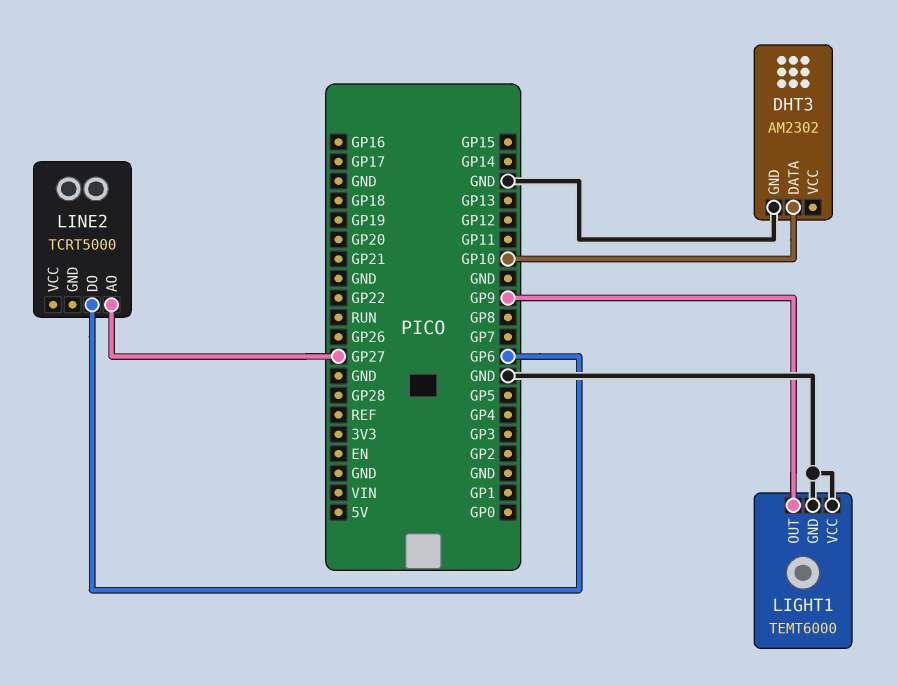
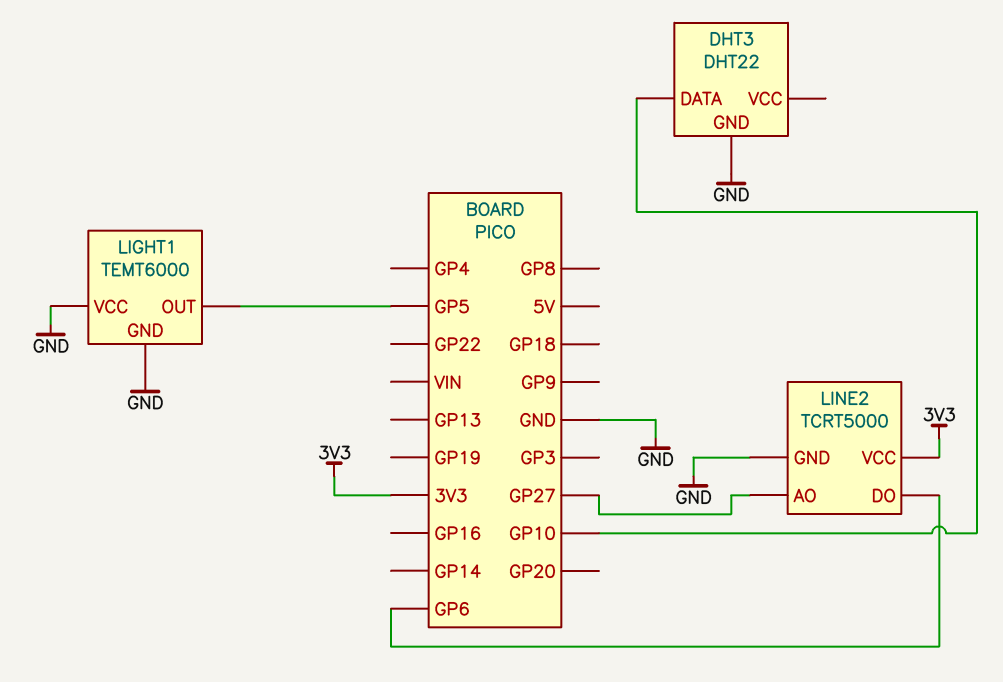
DHT3: AM2302 -> DHT22
LIGHT1 pin OUT: GP9 -> GP5
LINE2 pin GND: none -> GND
LINE2 pin VCC: none -> 3V3

